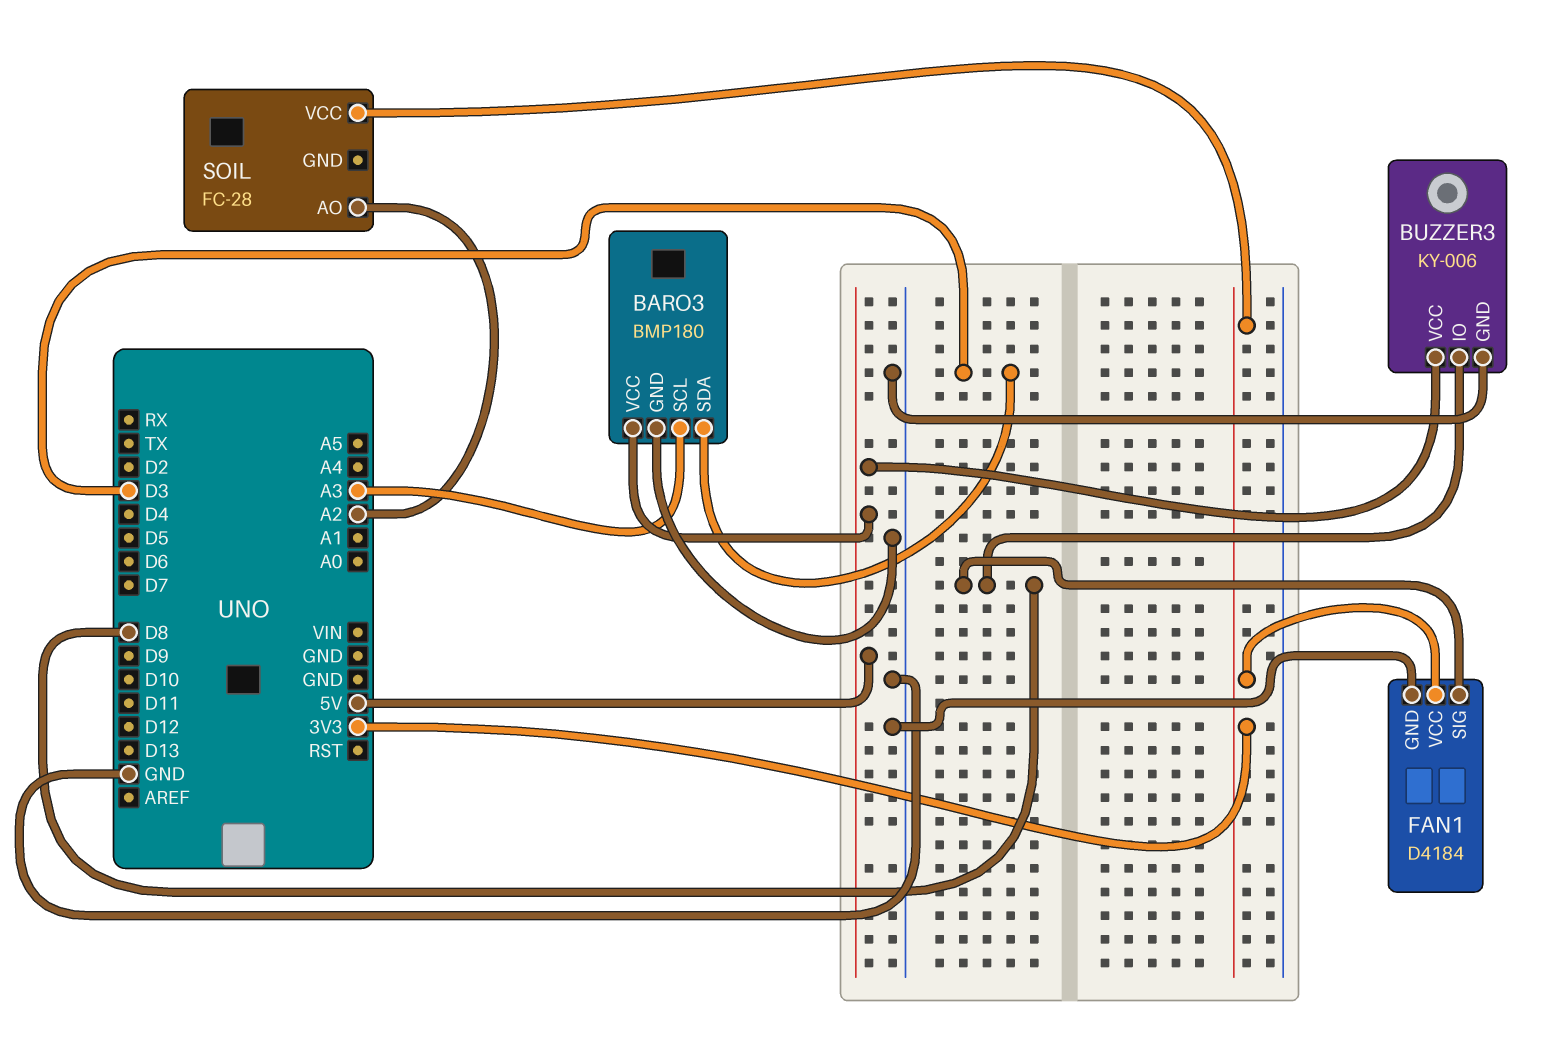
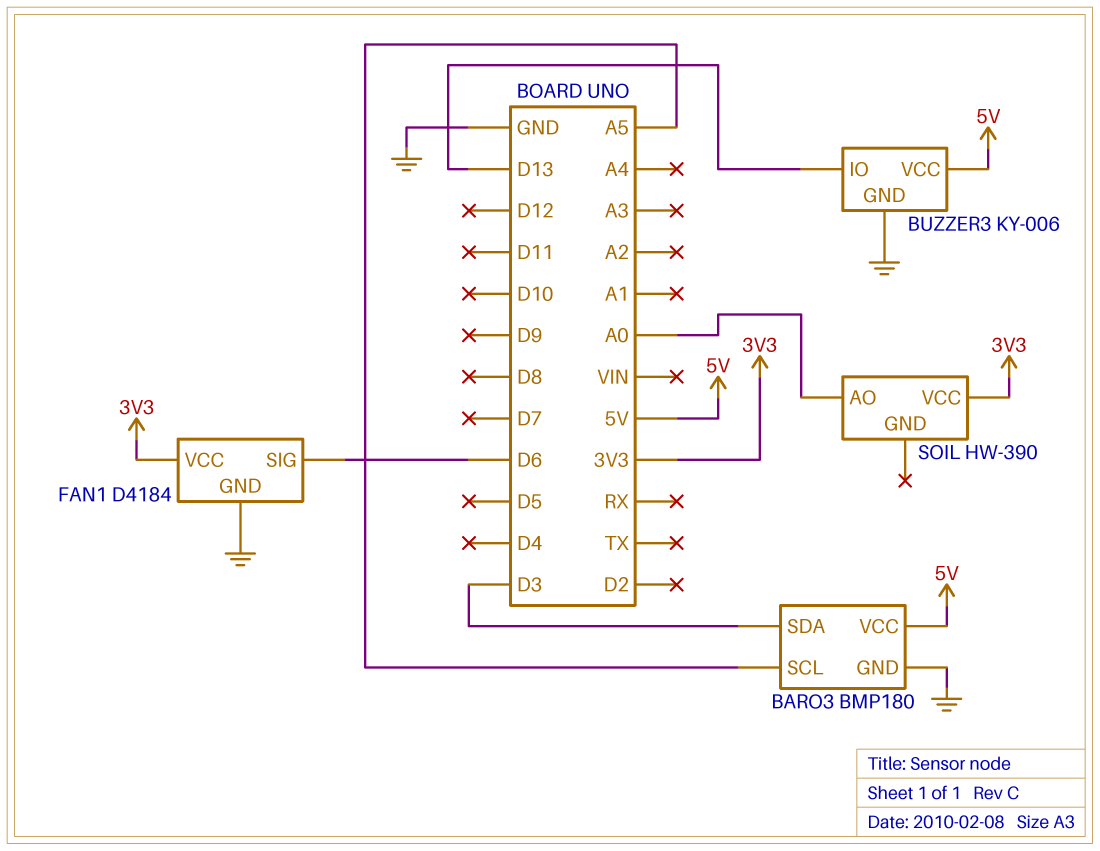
BARO3 pin SCL: A3 -> A5
BUZZER3 pin IO: D8 -> D13
FAN1 pin SIG: D8 -> D6
SOIL: FC-28 -> HW-390
SOIL pin AO: A2 -> A0

